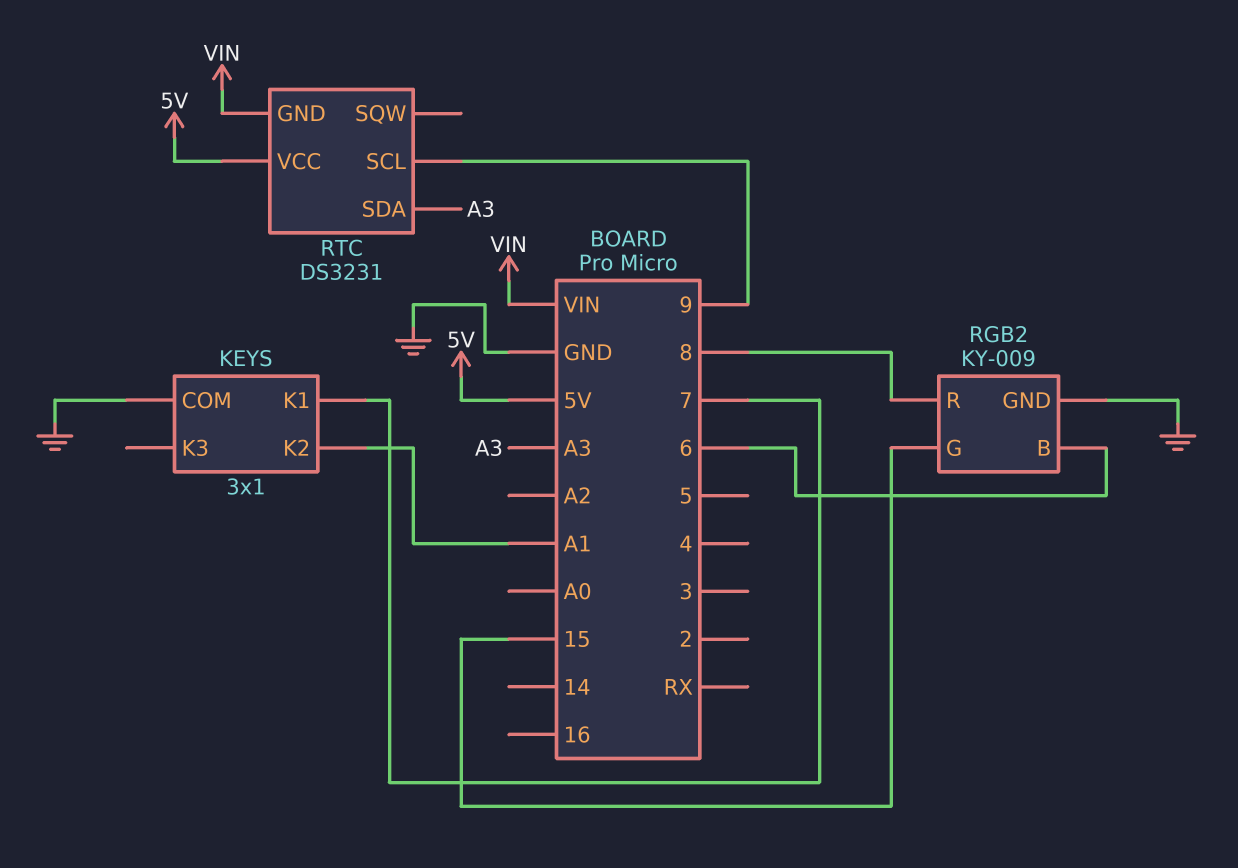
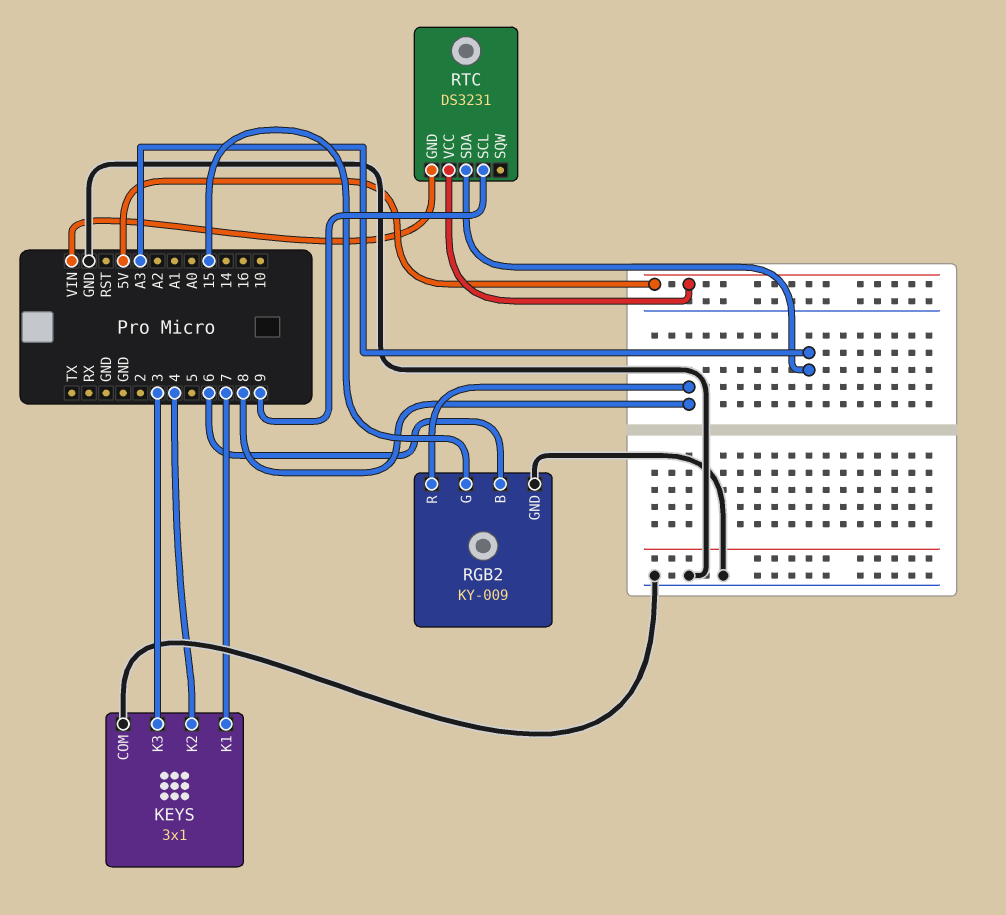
KEYS pin K2: A1 -> 4
KEYS pin K3: none -> 3

